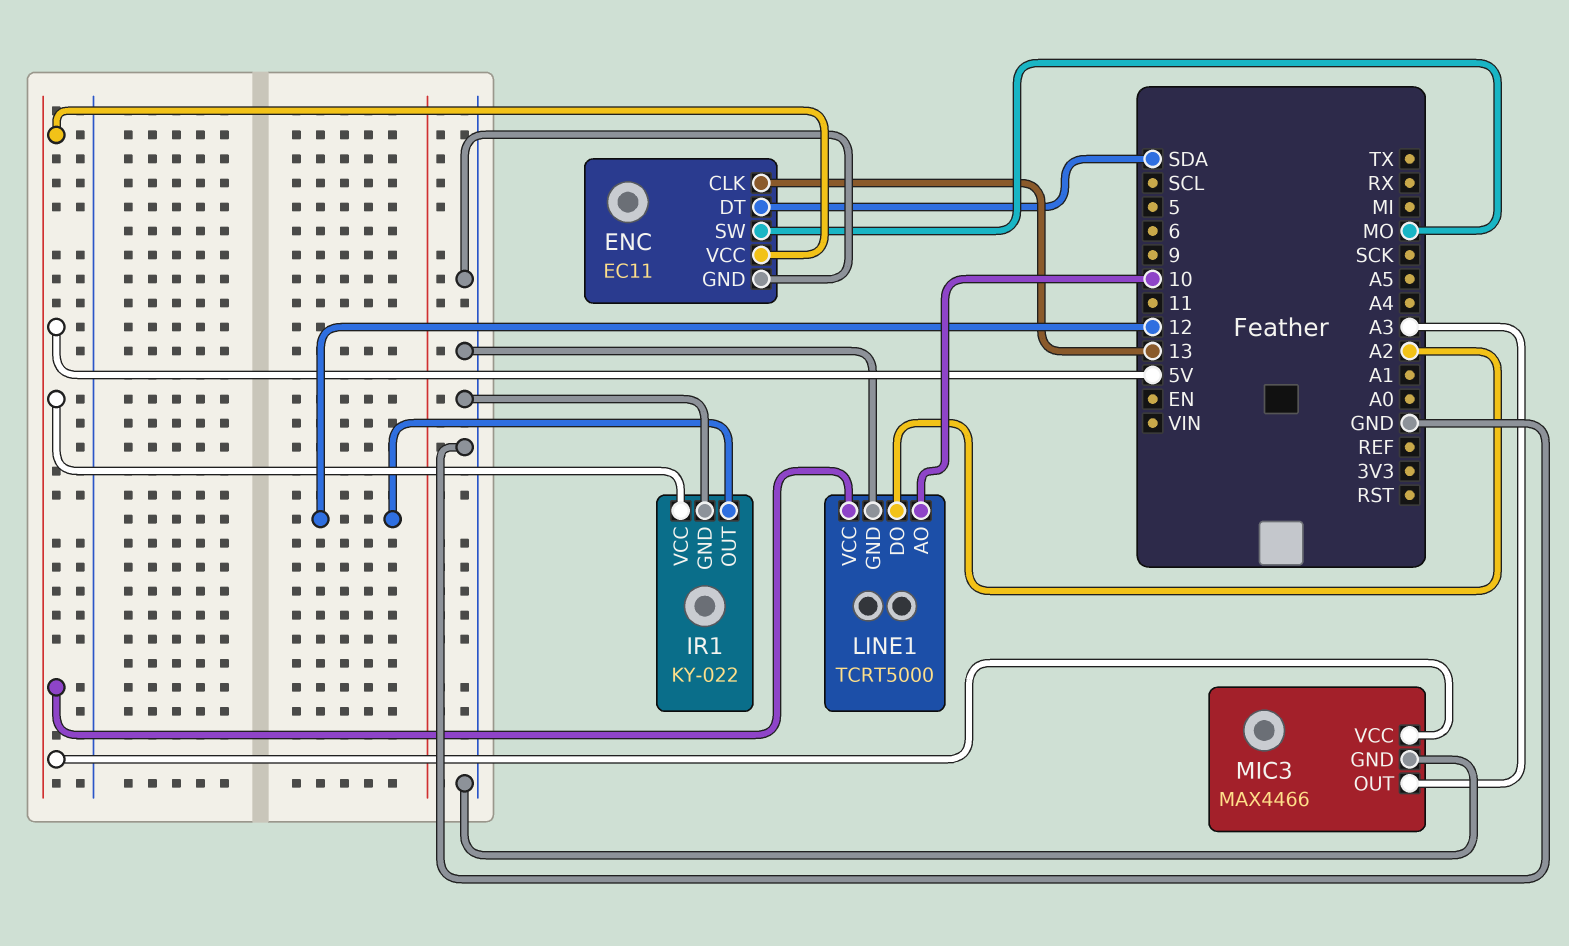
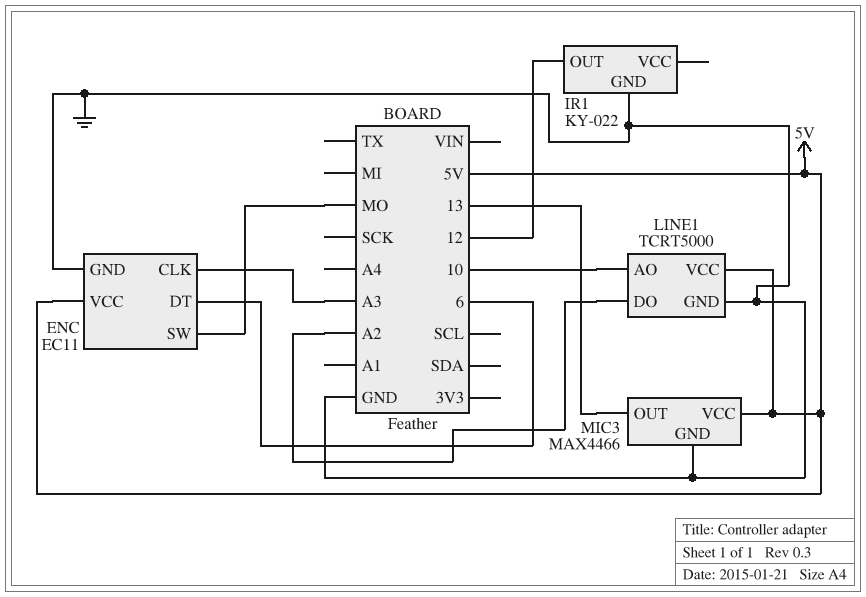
ENC pin CLK: 13 -> A3
ENC pin DT: SDA -> 6
IR1 pin VCC: 5V -> none
MIC3 pin OUT: A3 -> 13

